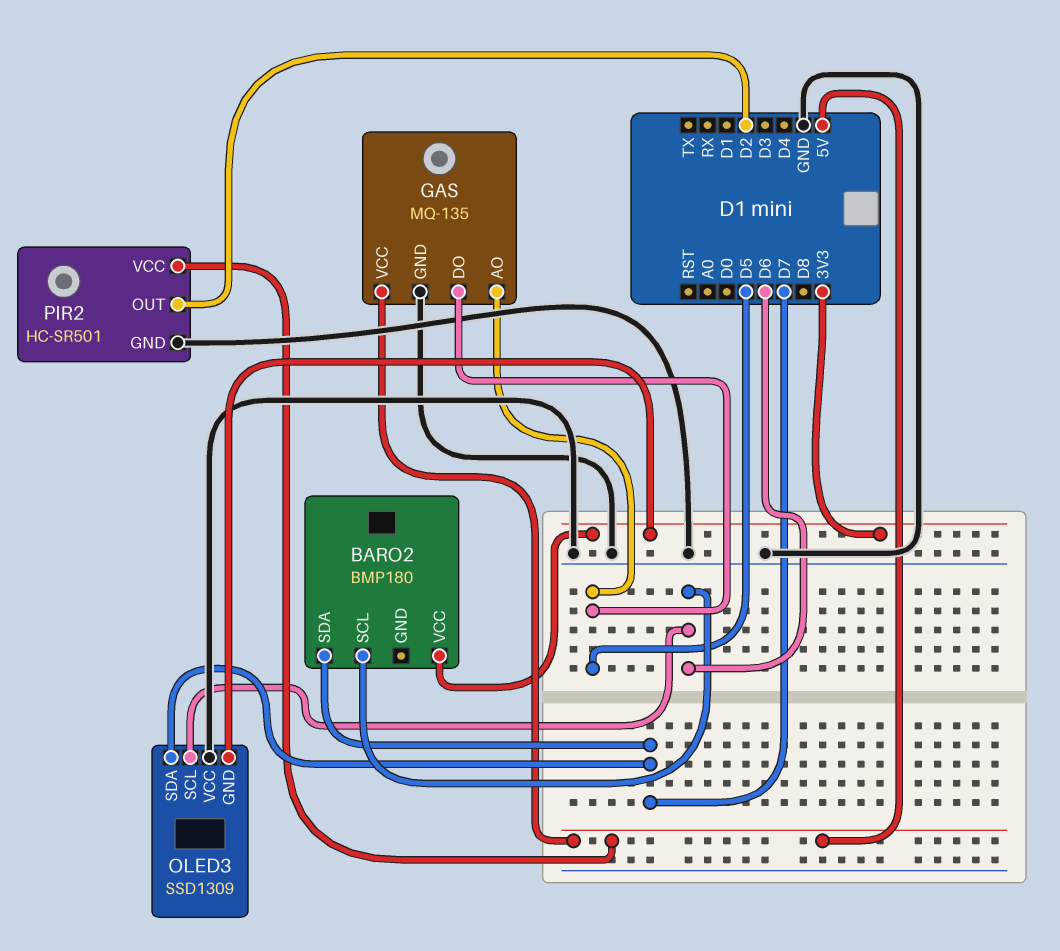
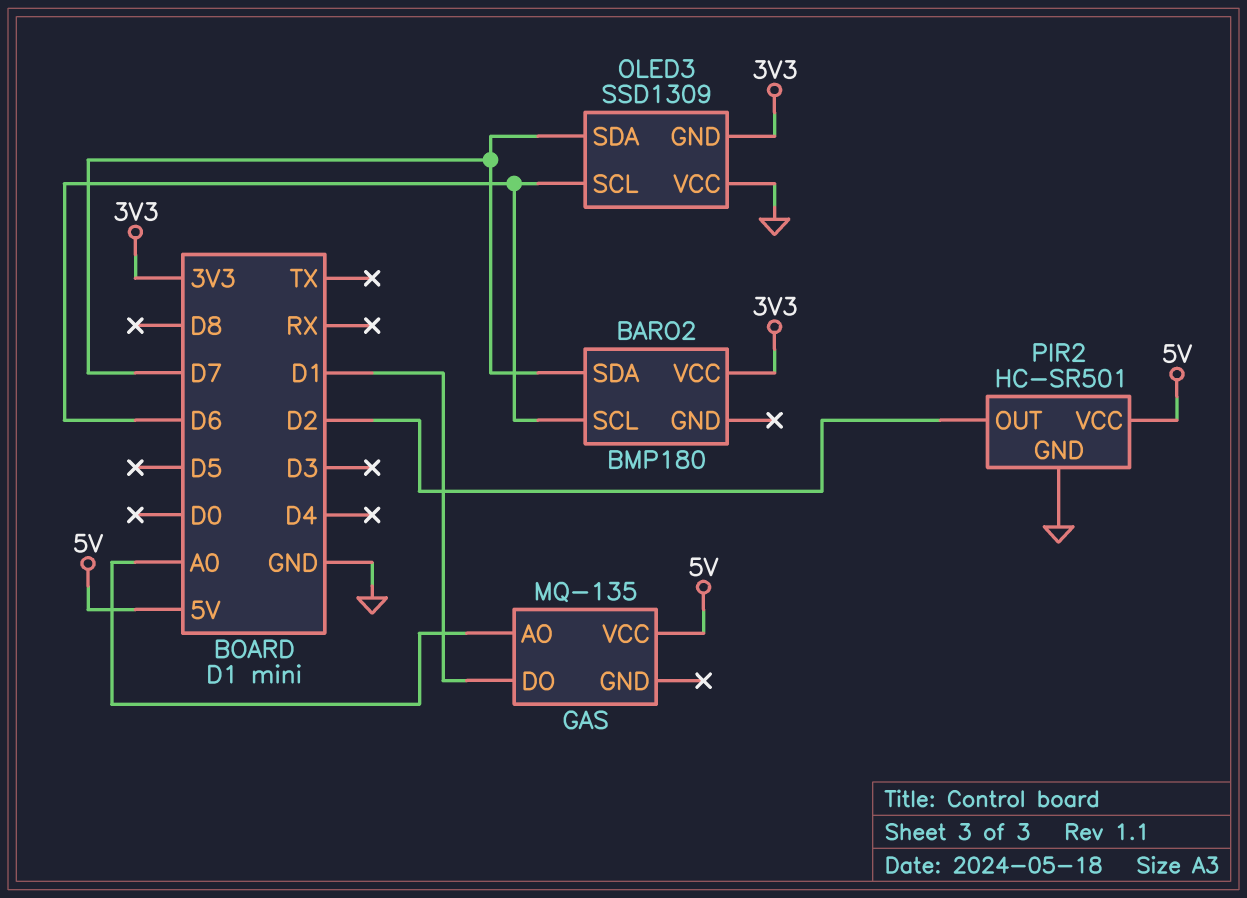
GAS pin AO: D5 -> A0
GAS pin DO: D5 -> D1
GAS pin GND: GND -> none

